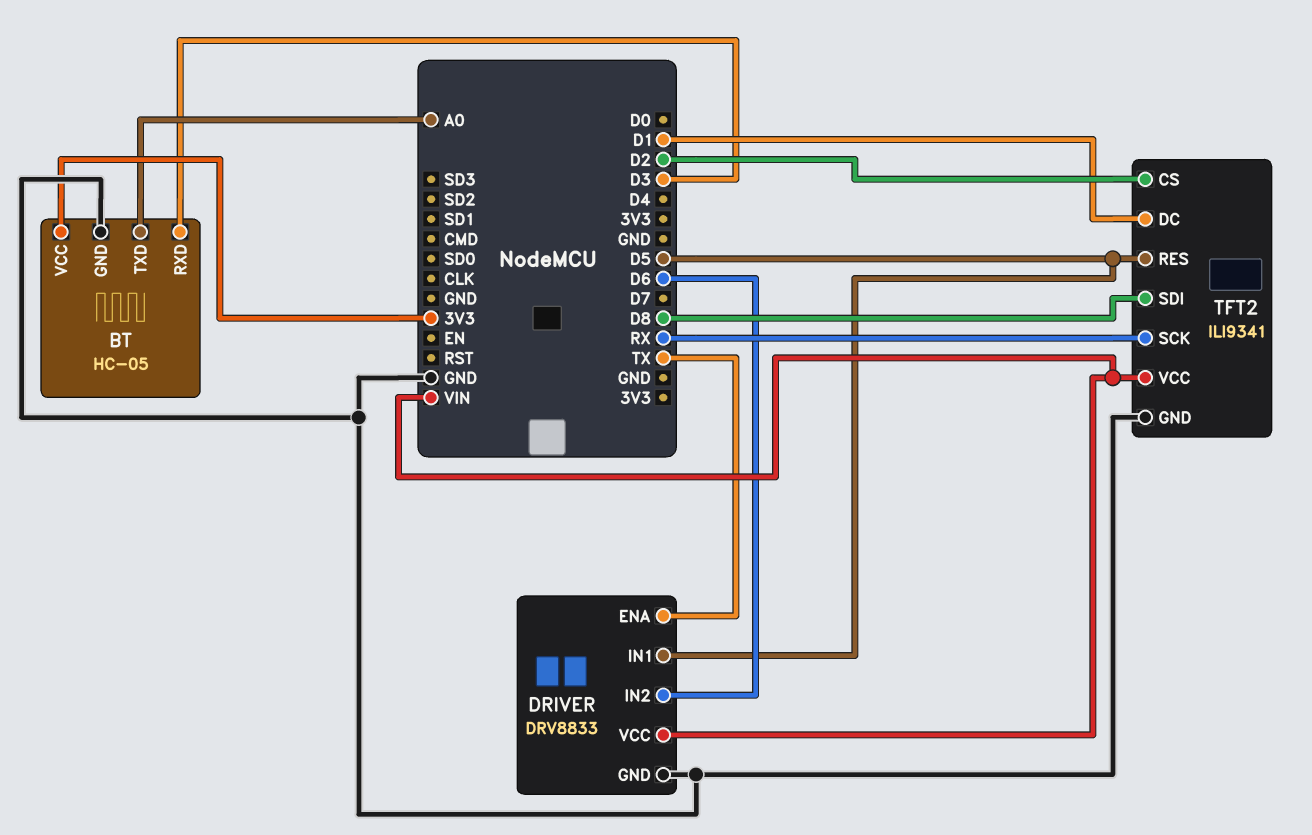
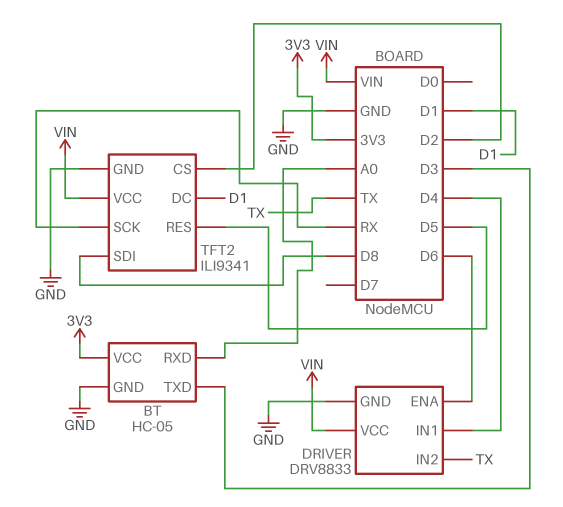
BT pin RXD: D3 -> A0
BT pin TXD: A0 -> D3
DRIVER pin ENA: TX -> D6
DRIVER pin IN1: D5 -> D4
DRIVER pin IN2: D6 -> TX

